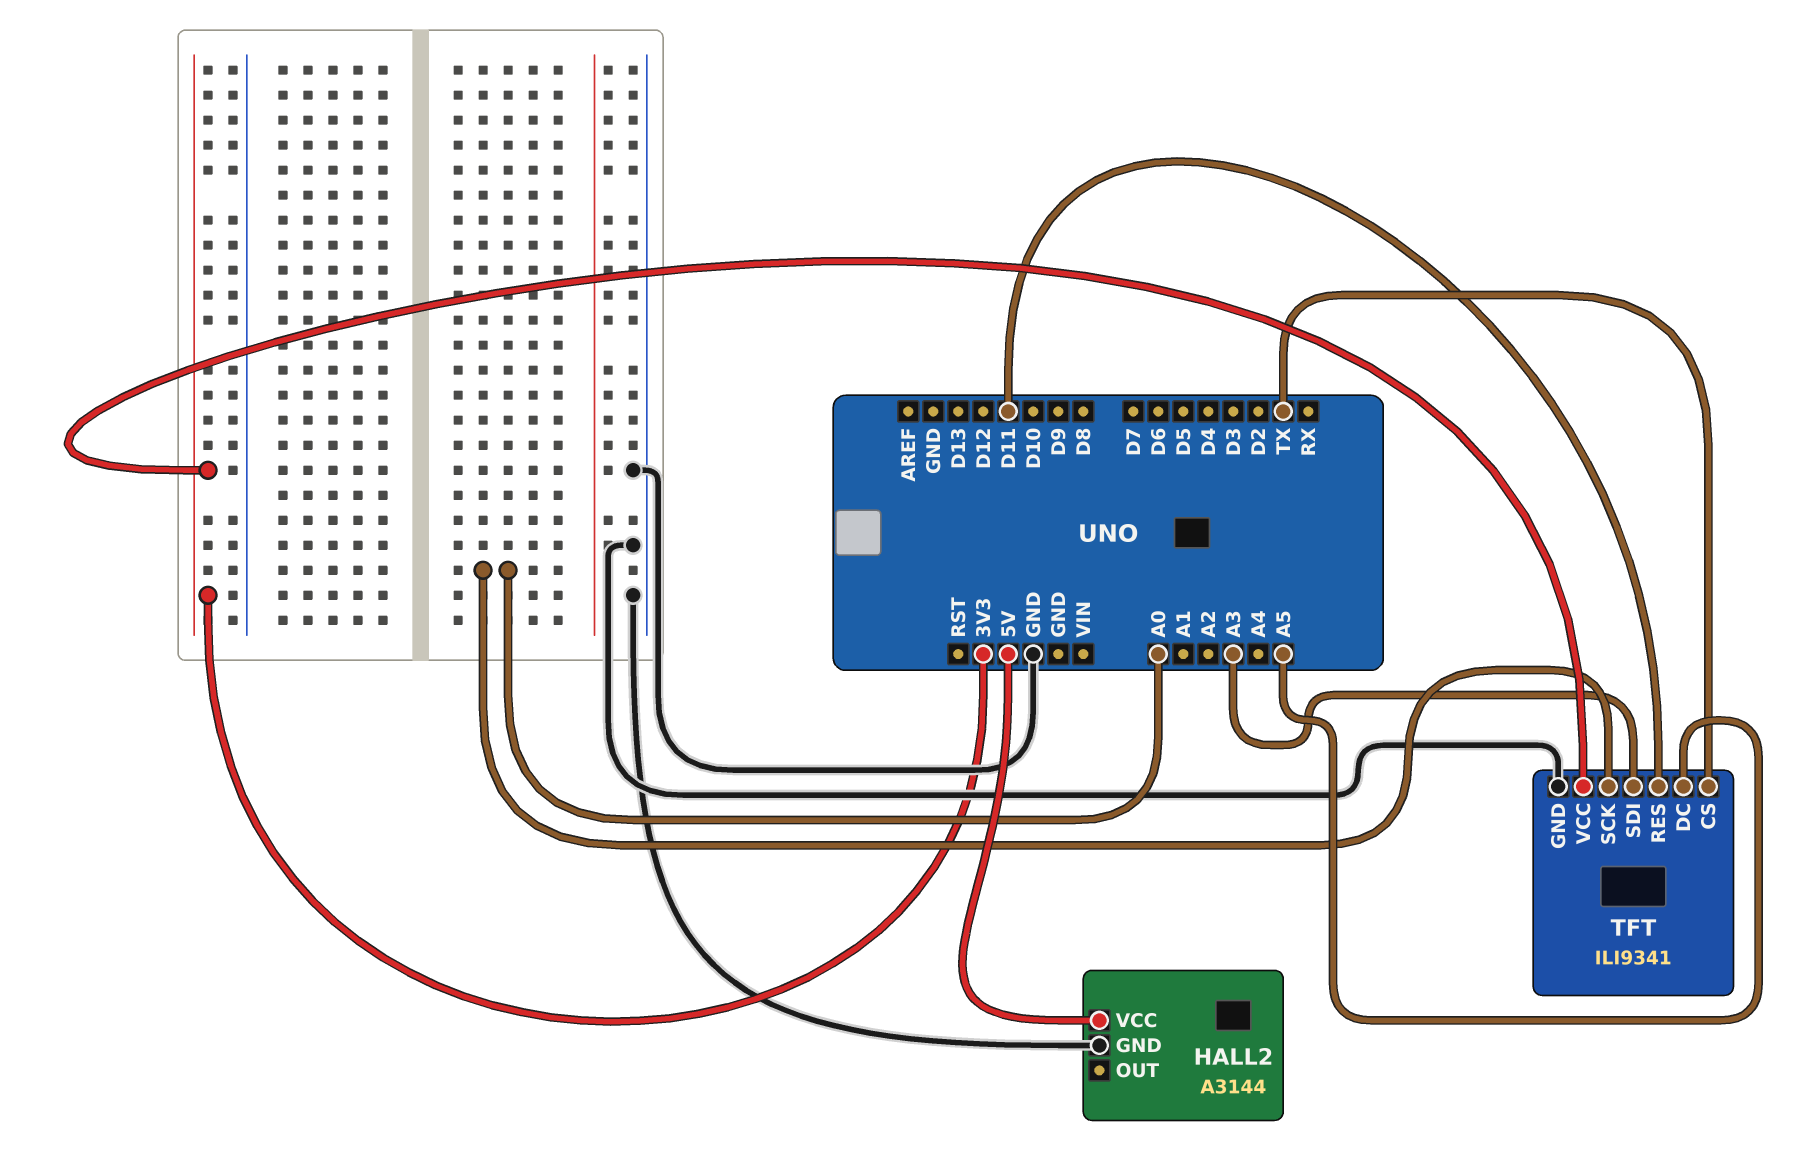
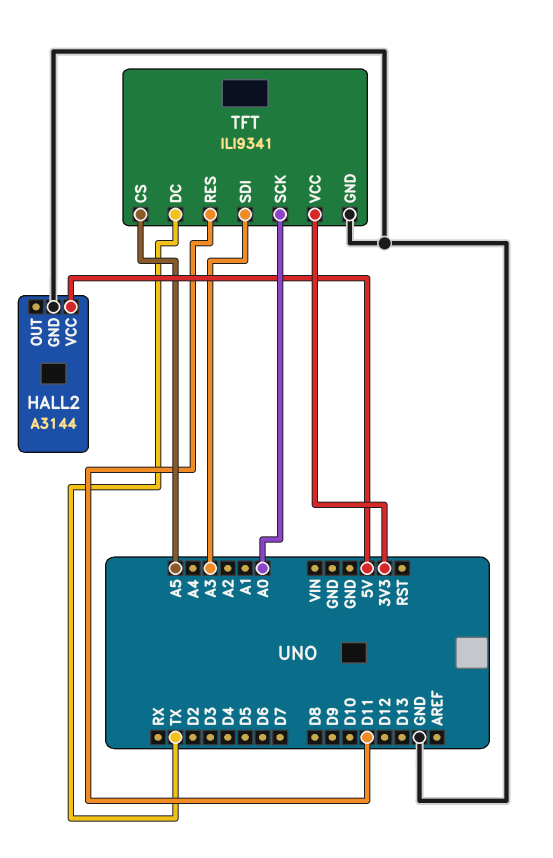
TFT pin CS: TX -> A5
TFT pin DC: A5 -> TX

